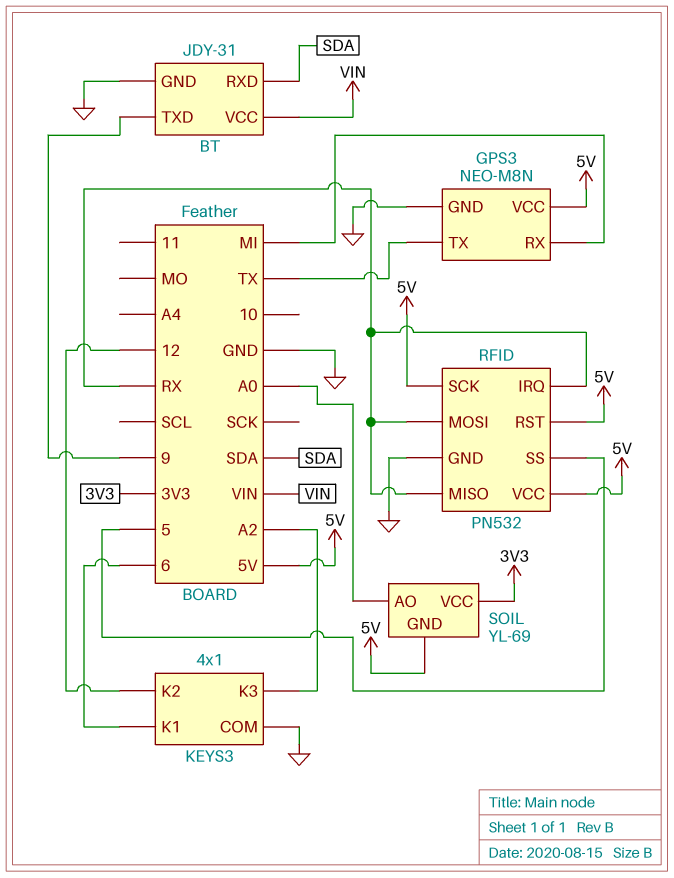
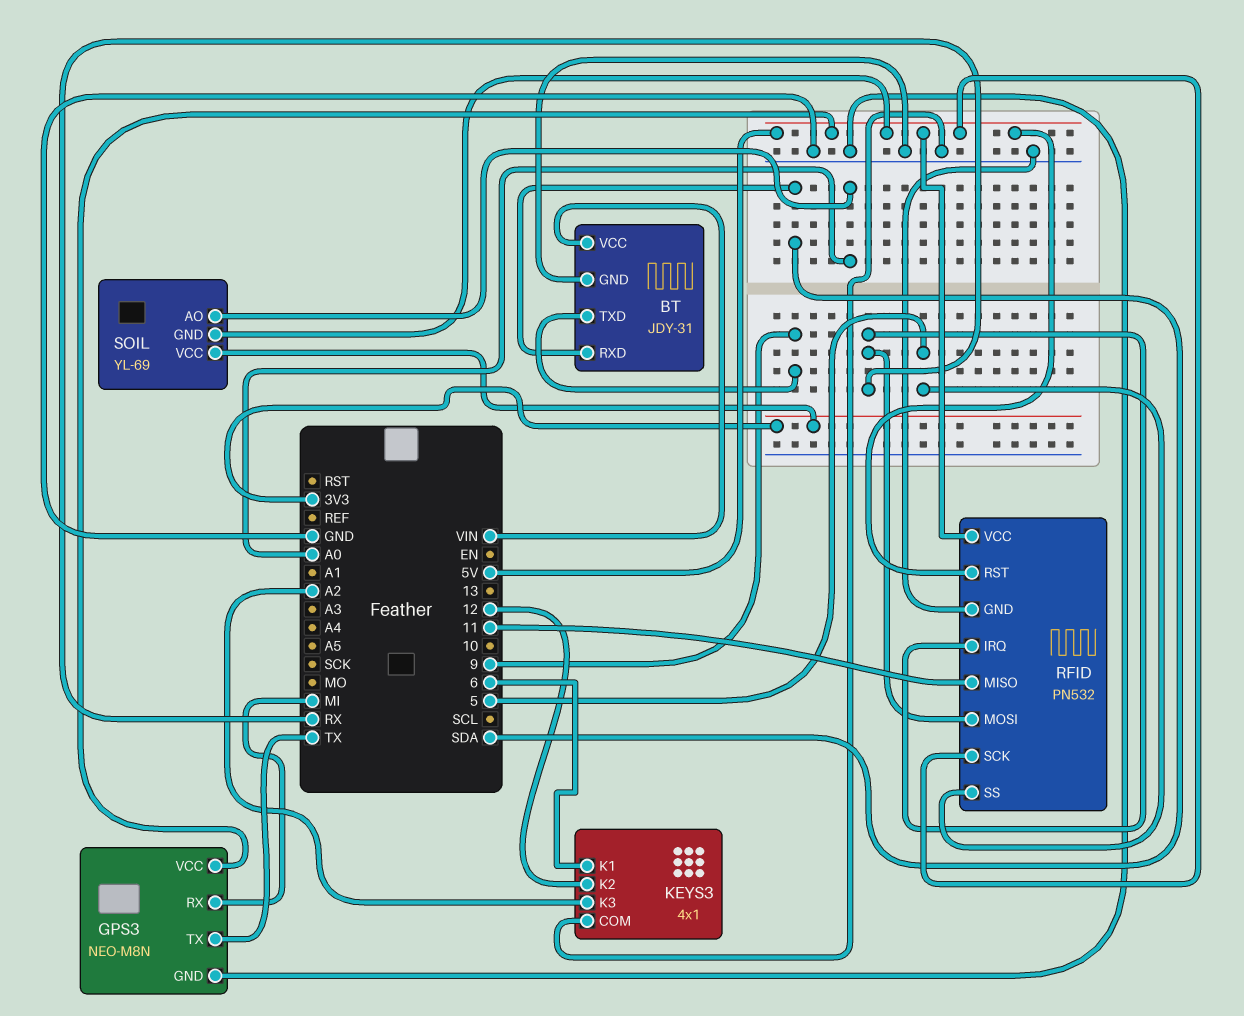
RFID pin MISO: RX -> 11

